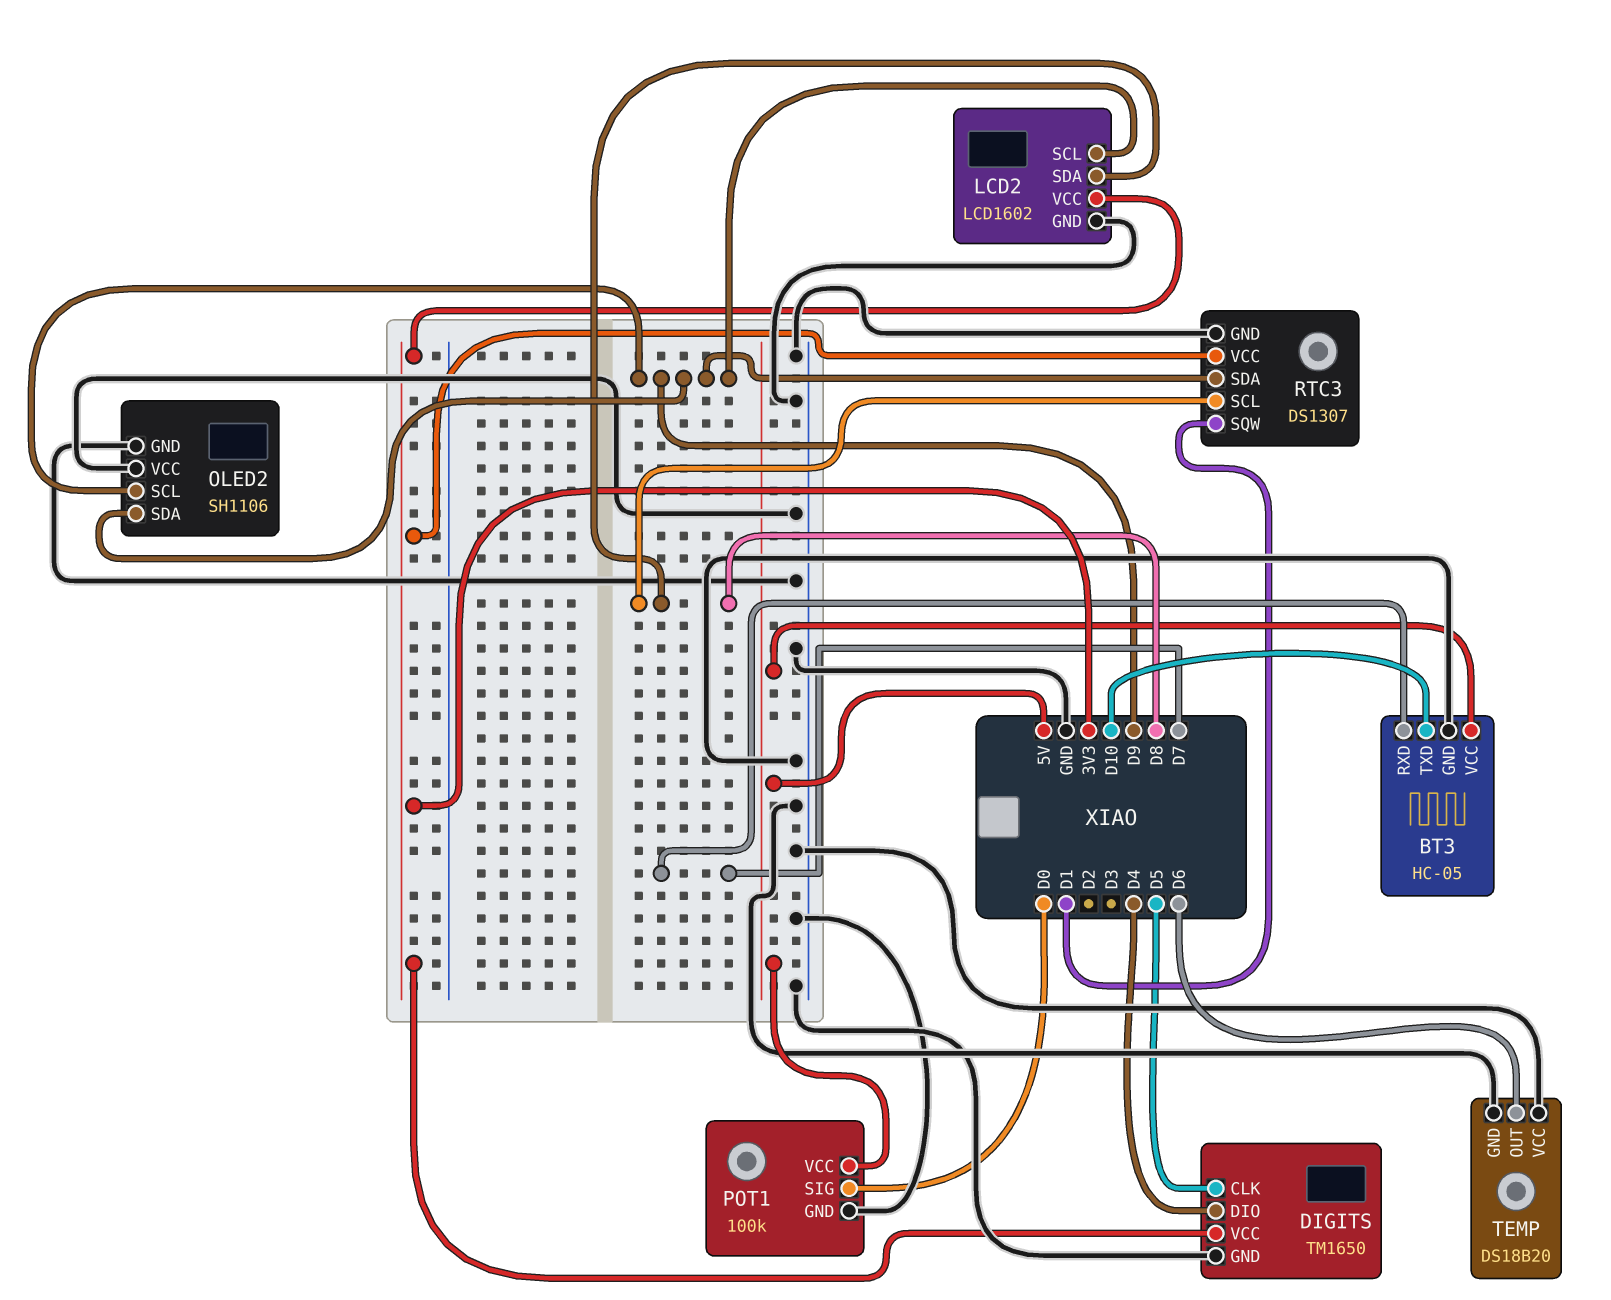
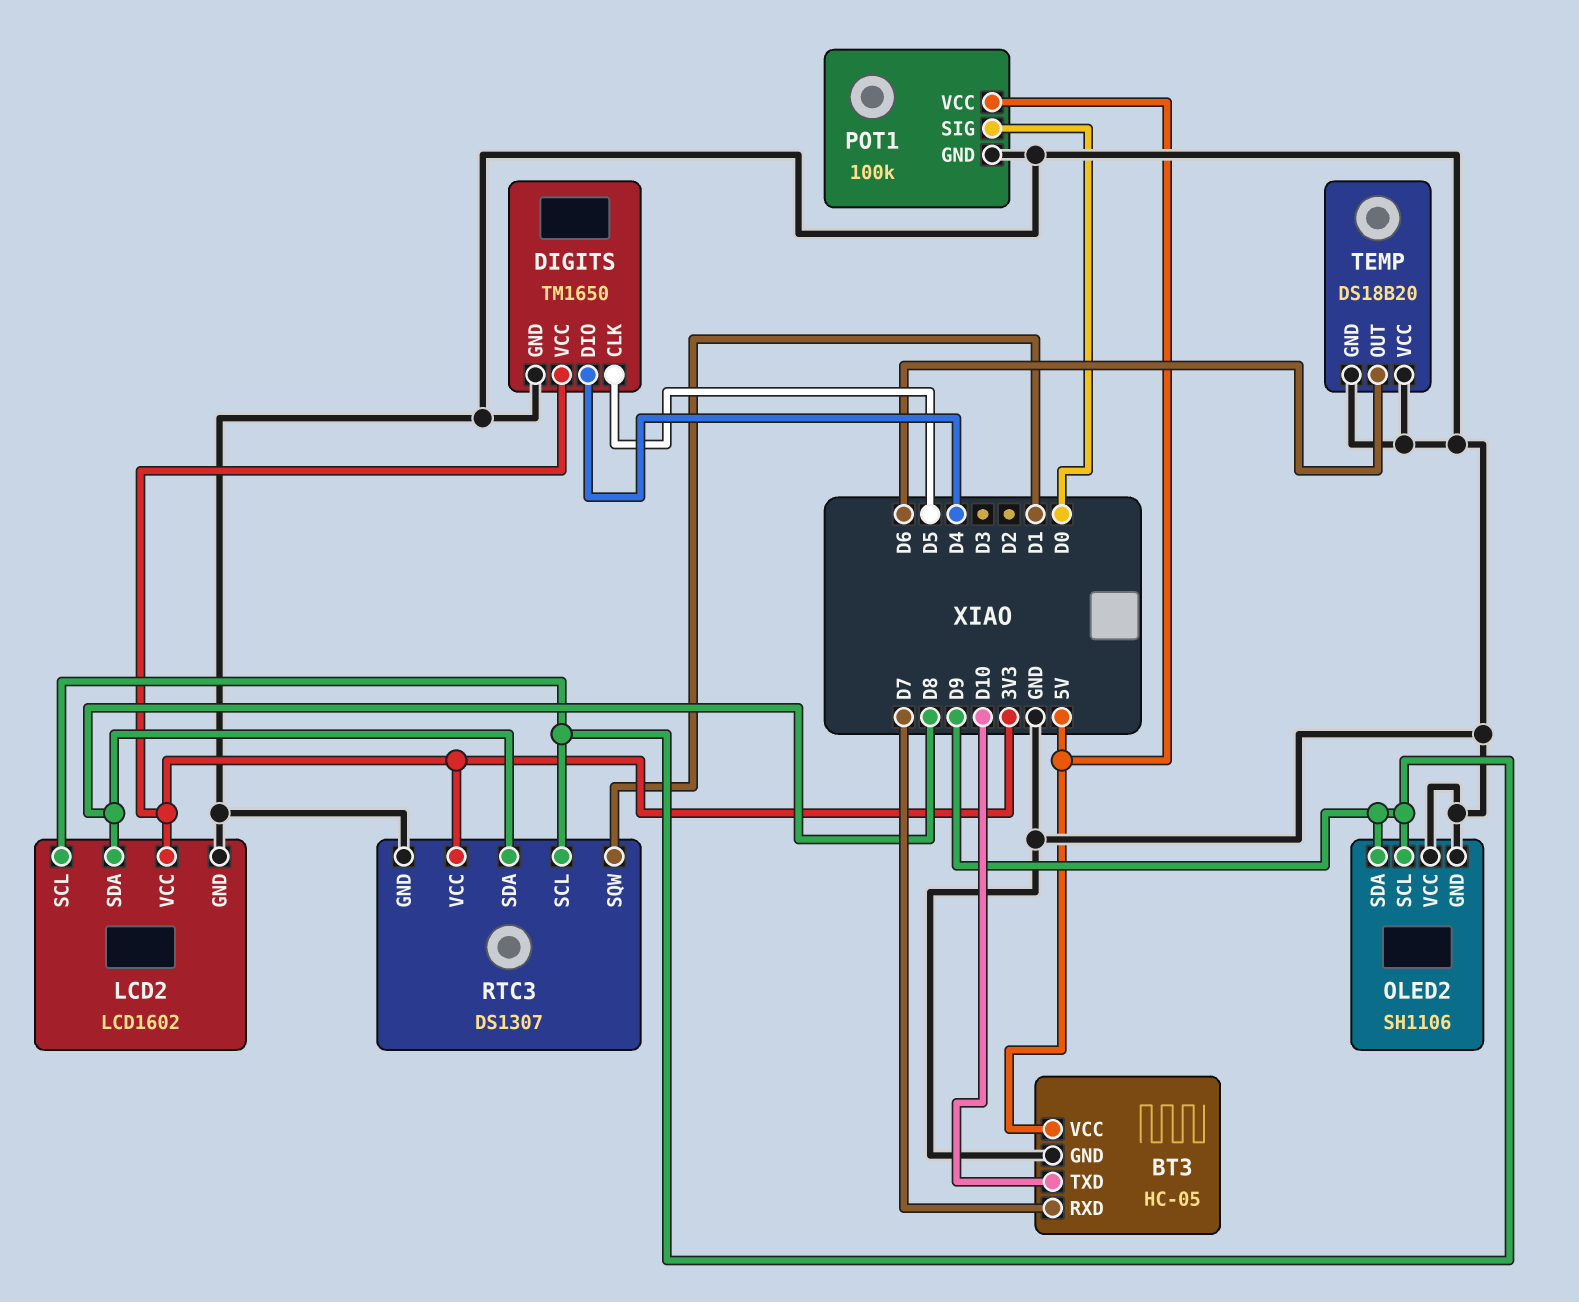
RTC3 pin SCL: D8 -> D9
RTC3 pin SDA: D9 -> D8

